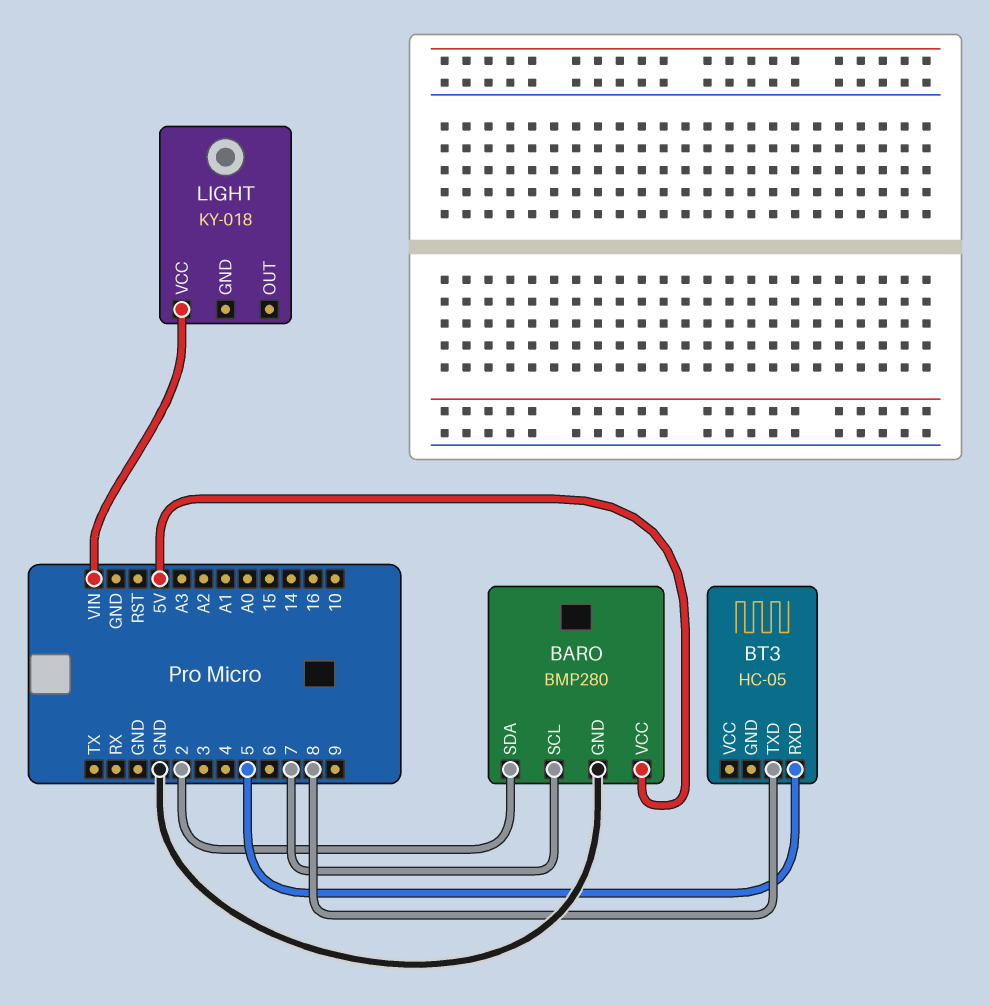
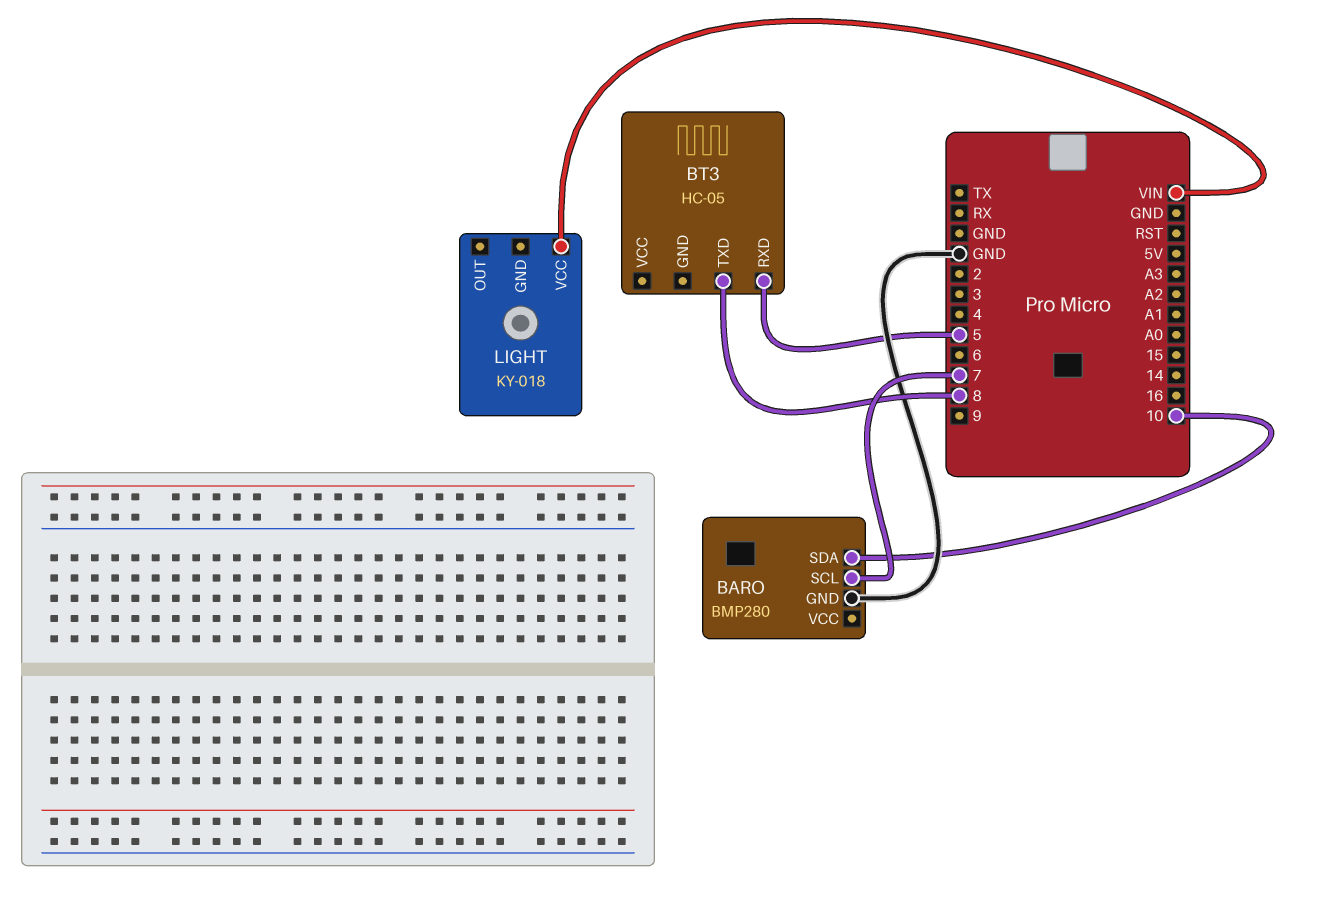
BARO pin SDA: 2 -> 10
BARO pin VCC: 5V -> none

